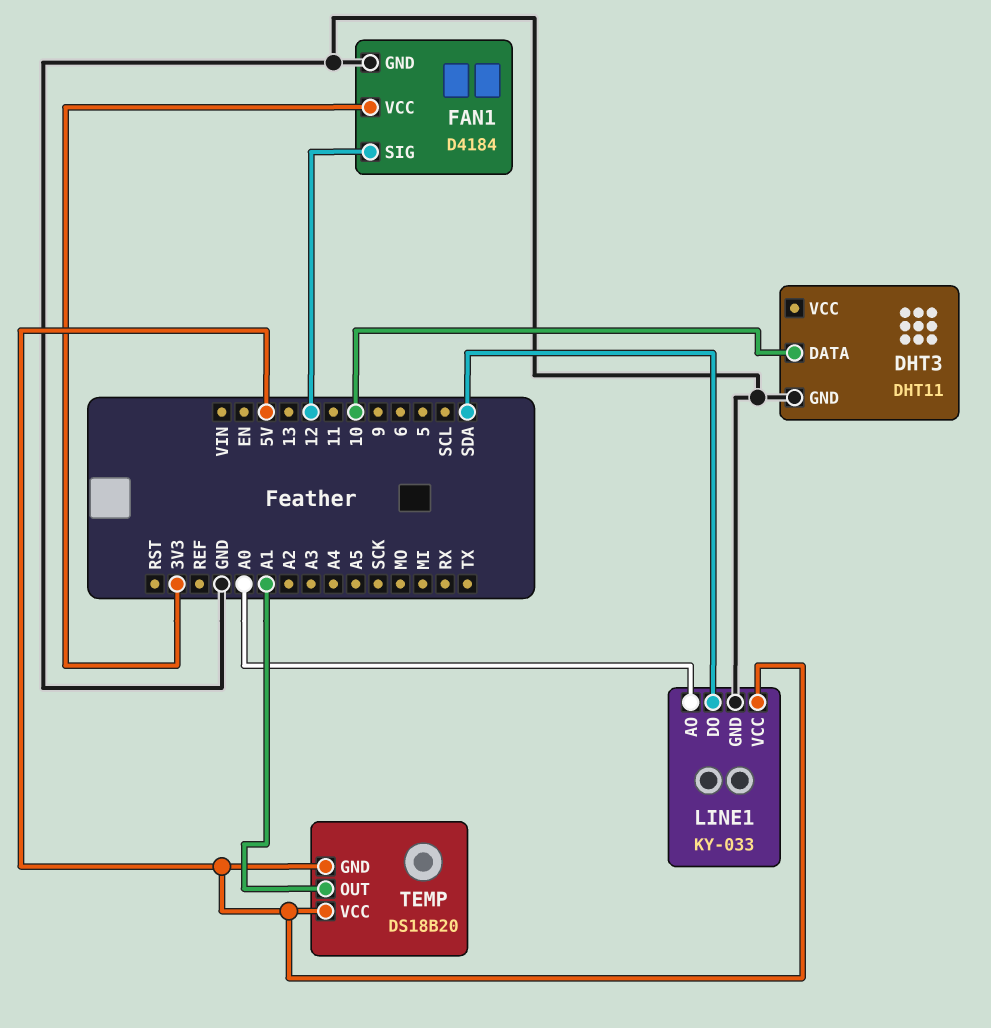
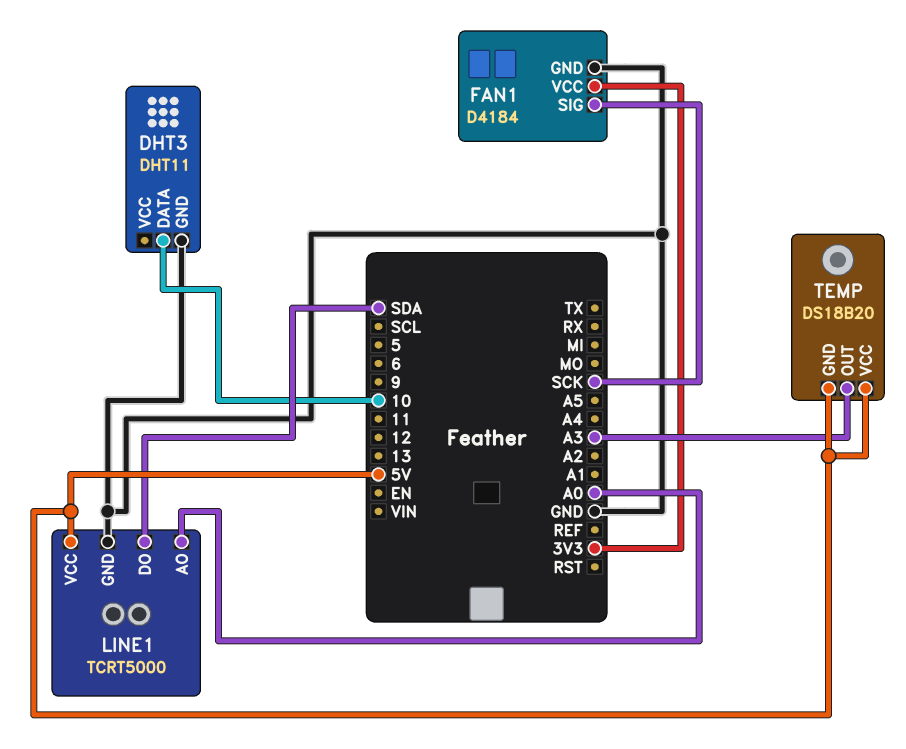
FAN1 pin SIG: 12 -> SCK
LINE1: KY-033 -> TCRT5000
TEMP pin OUT: A1 -> A3

